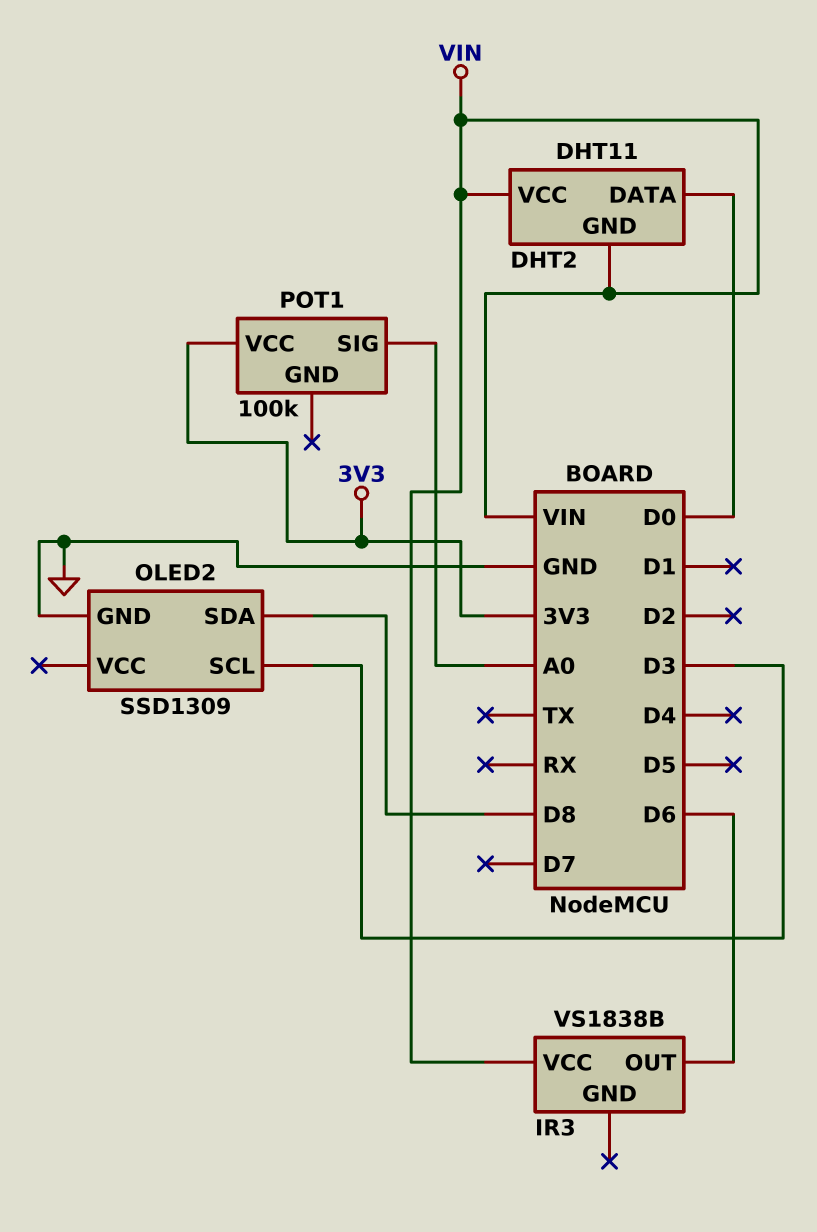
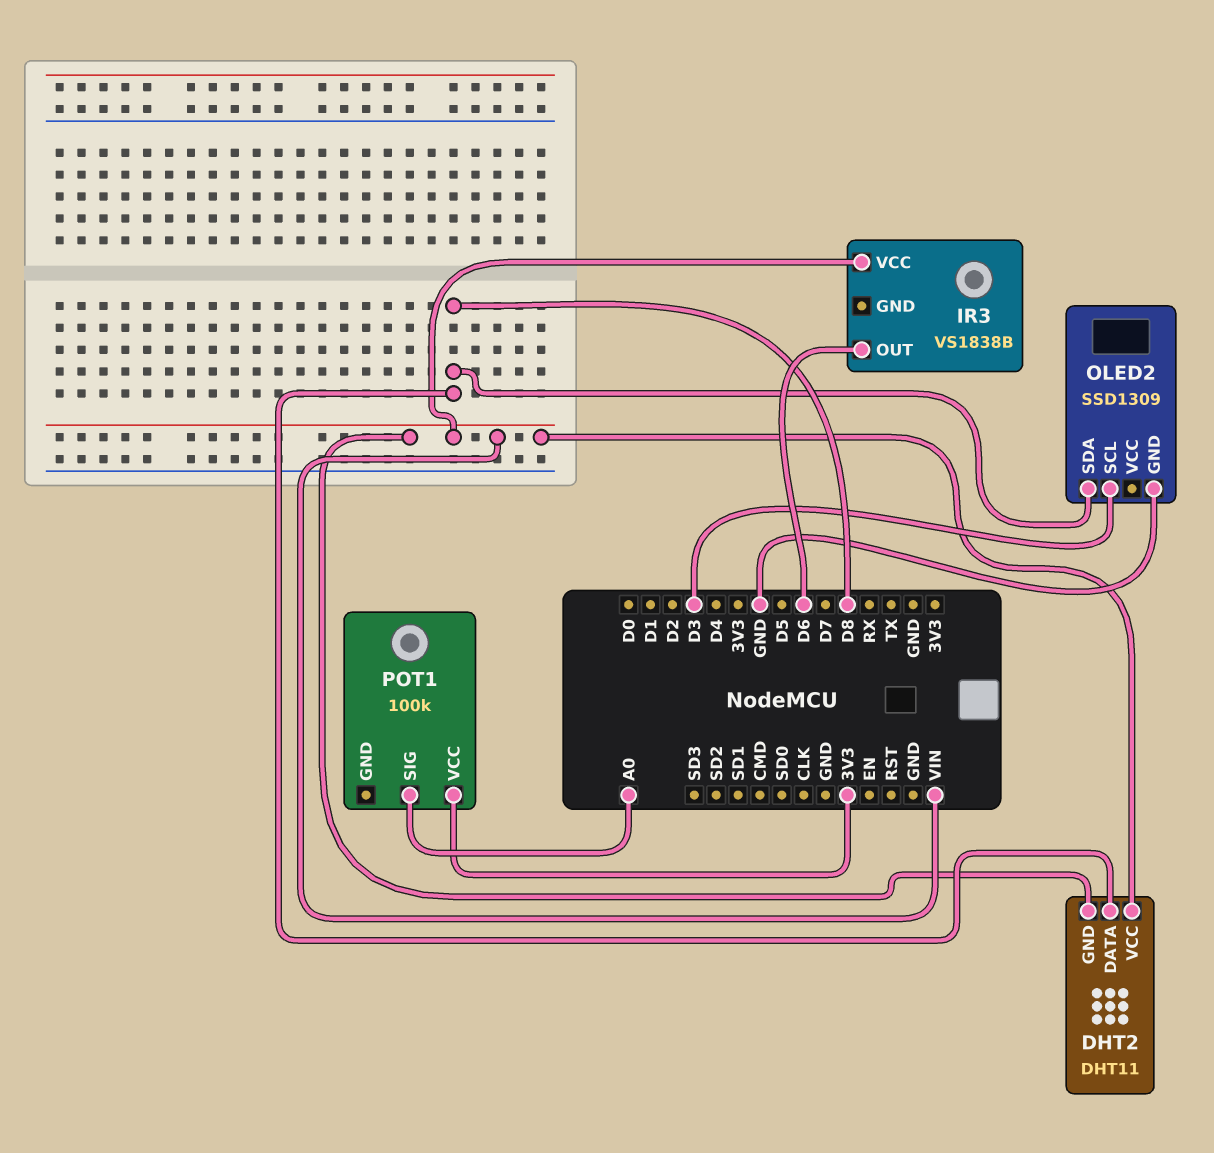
DHT2 pin DATA: D0 -> D8

